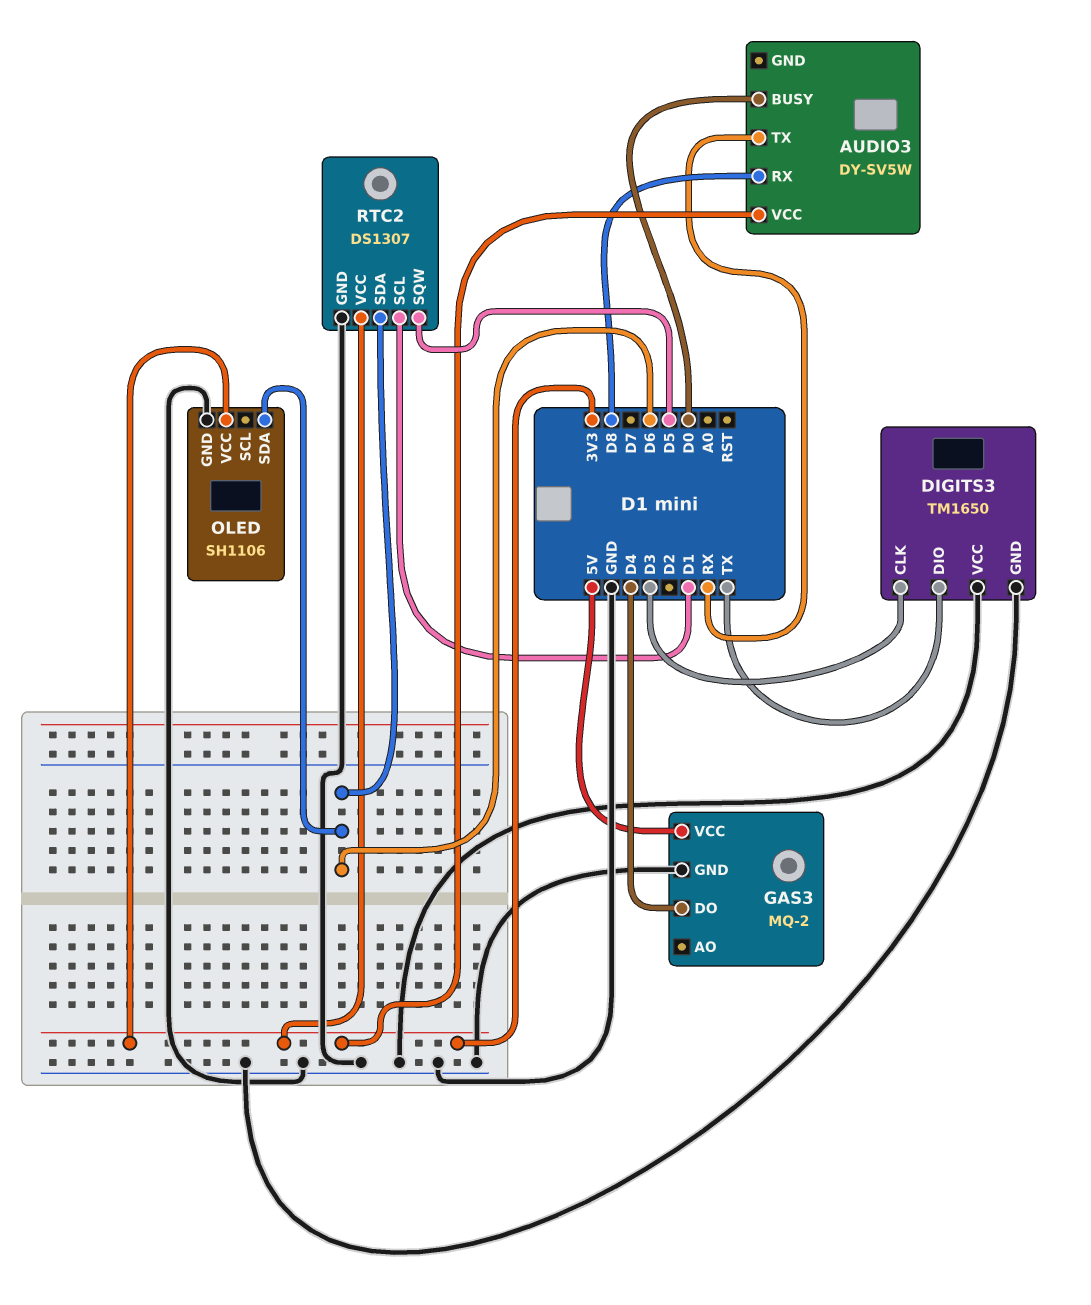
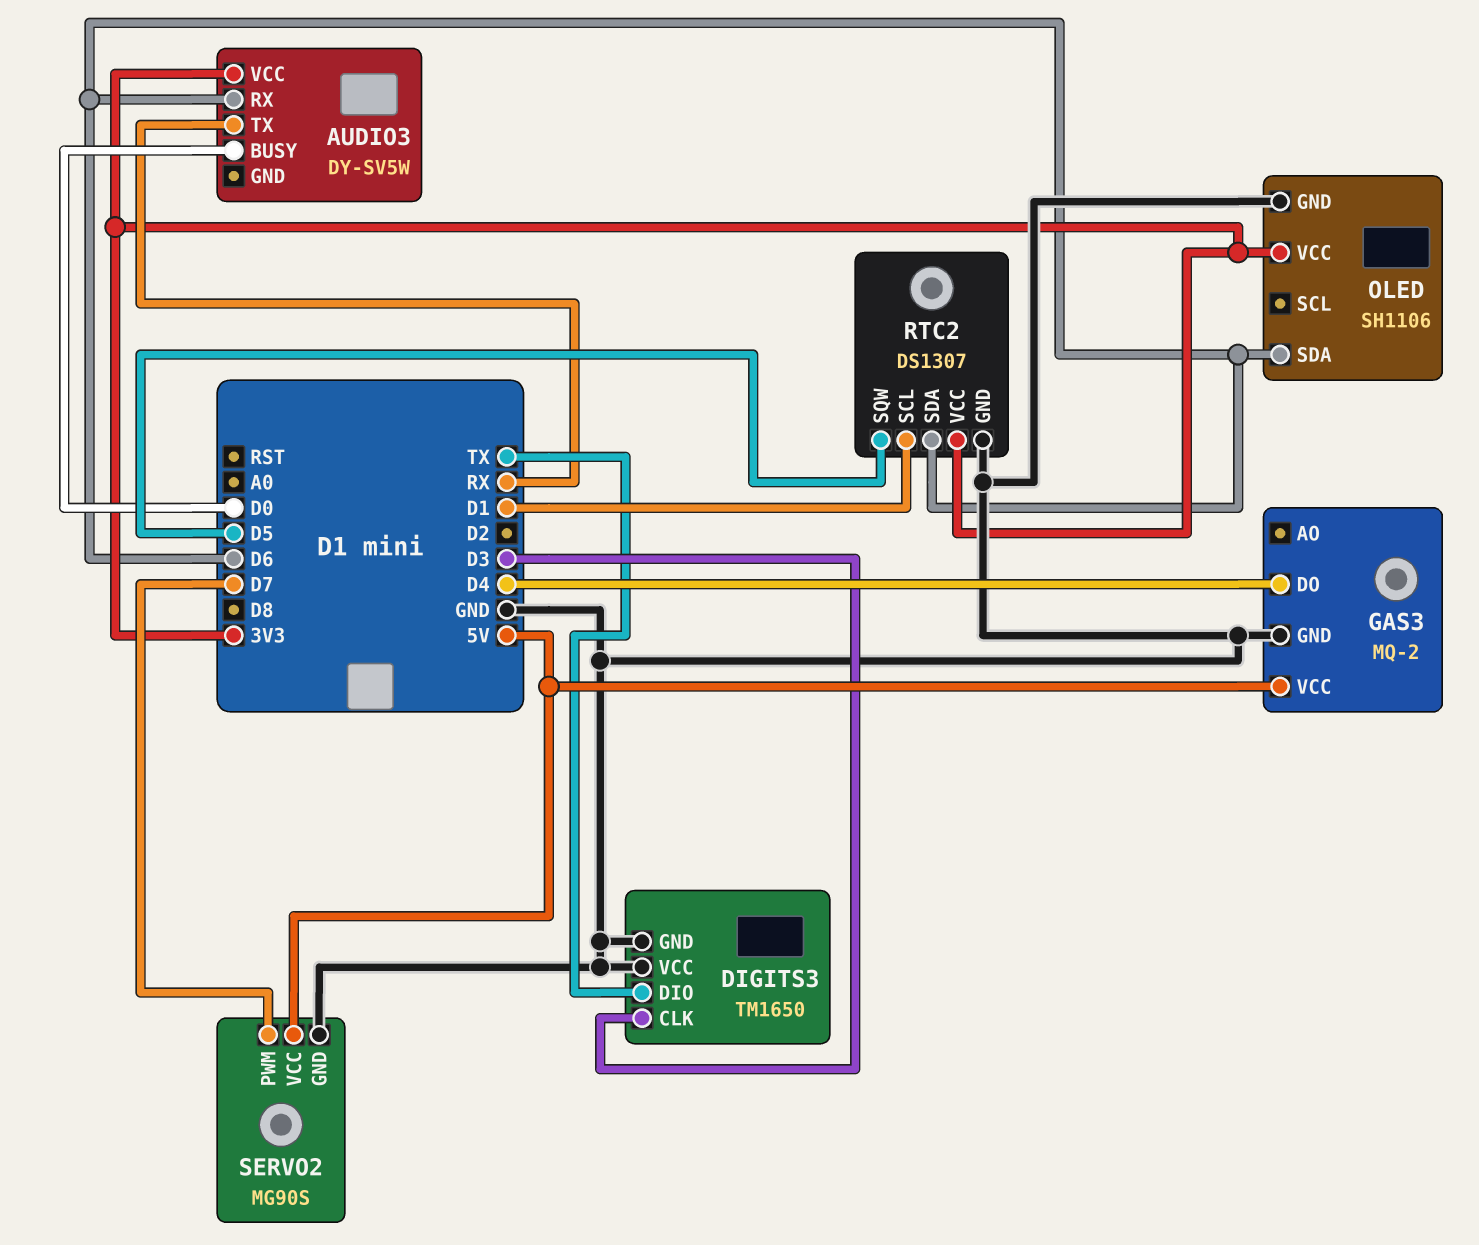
AUDIO3 pin RX: D8 -> D6
SERVO2: none -> MG90S
SERVO2 pin GND: none -> GND
SERVO2 pin PWM: none -> D7
SERVO2 pin VCC: none -> 5V

